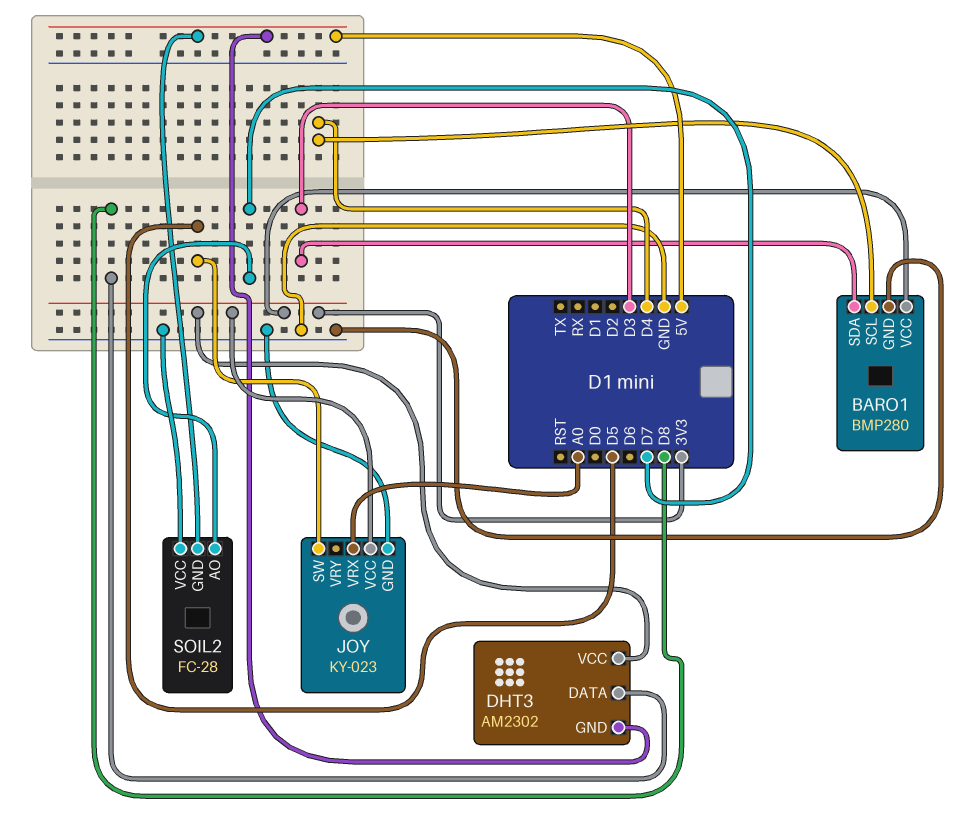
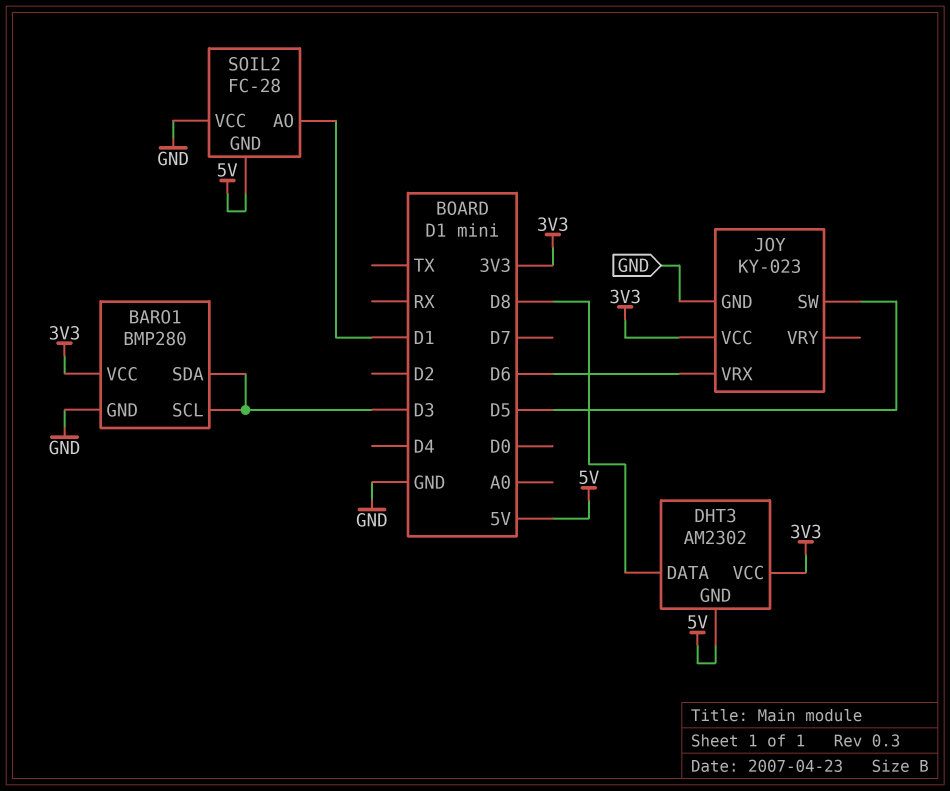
BARO1 pin SCL: D4 -> D3
JOY pin VRX: A0 -> D6
SOIL2 pin AO: D7 -> D1

